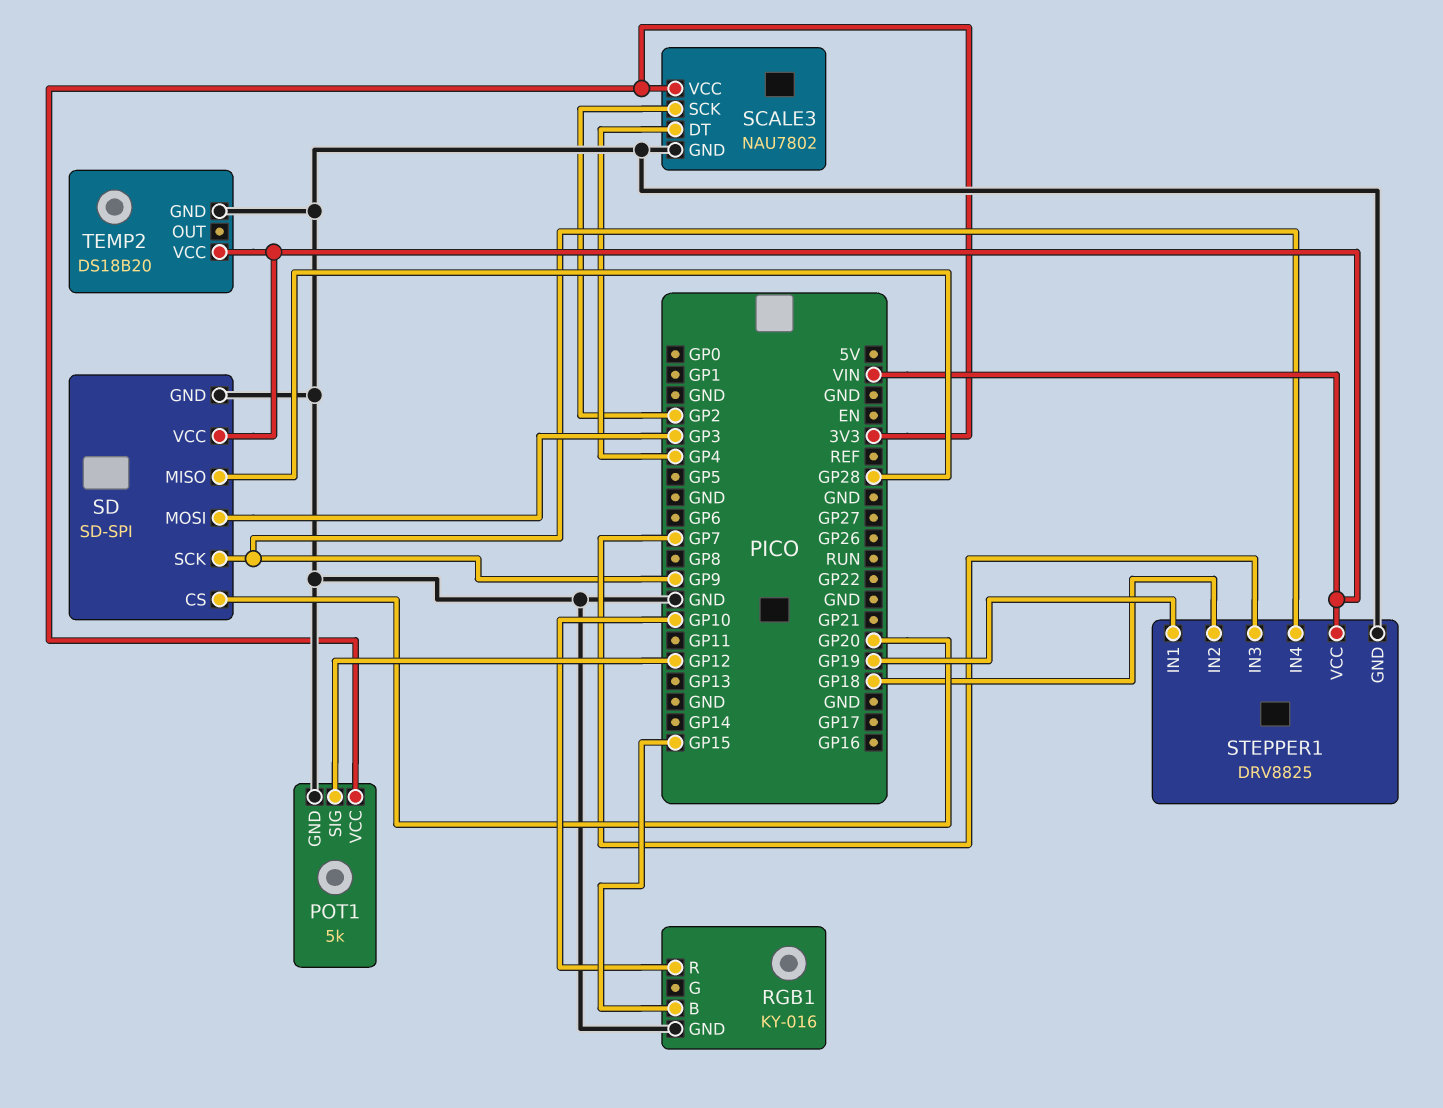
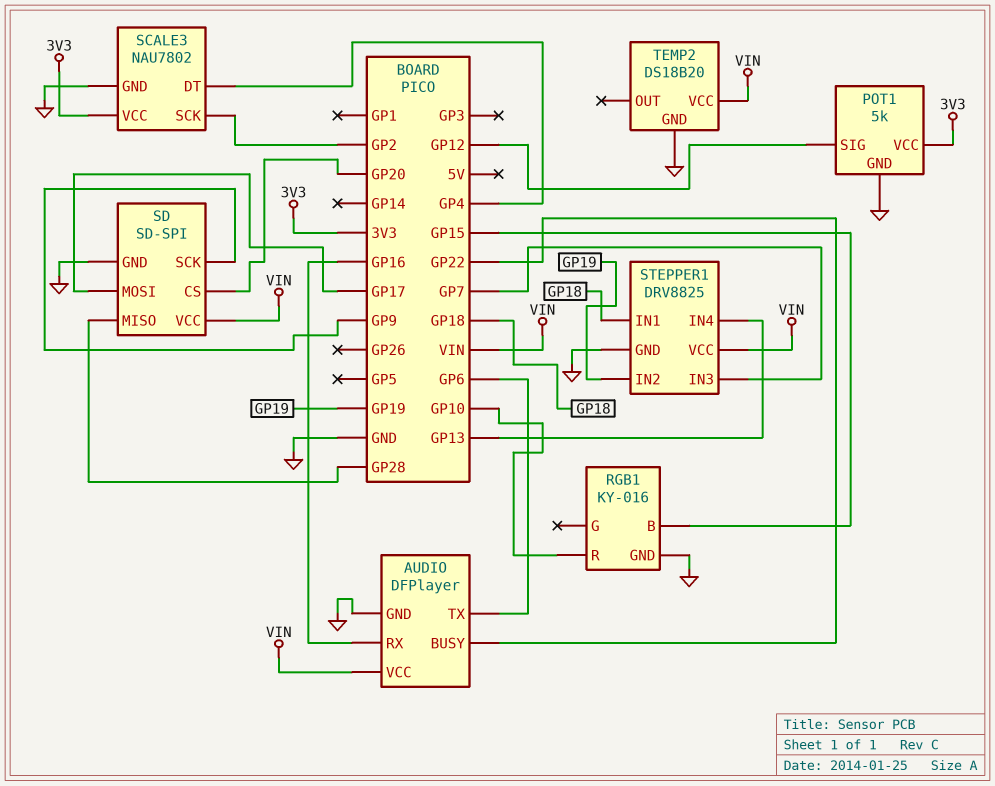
AUDIO: none -> DFPlayer
AUDIO pin BUSY: none -> GP22
AUDIO pin GND: none -> GND
AUDIO pin RX: none -> GP16
AUDIO pin TX: none -> GP6
AUDIO pin VCC: none -> VIN
SD pin MOSI: GP3 -> GP17
STEPPER1 pin IN1: GP19 -> GP18
STEPPER1 pin IN2: GP18 -> GP19
STEPPER1 pin IN4: GP9 -> GP13

